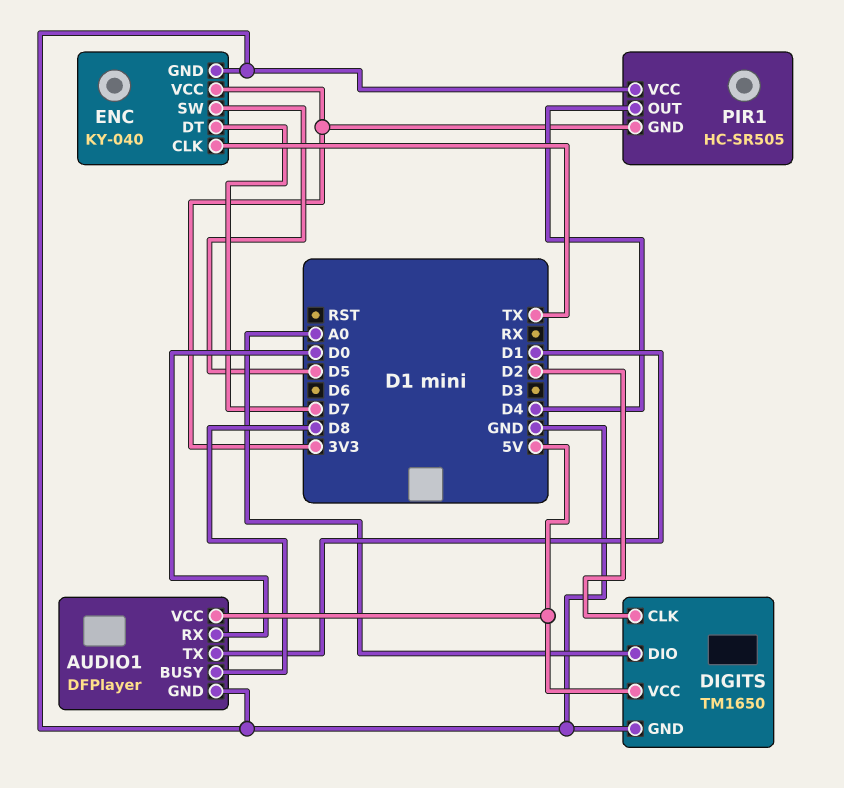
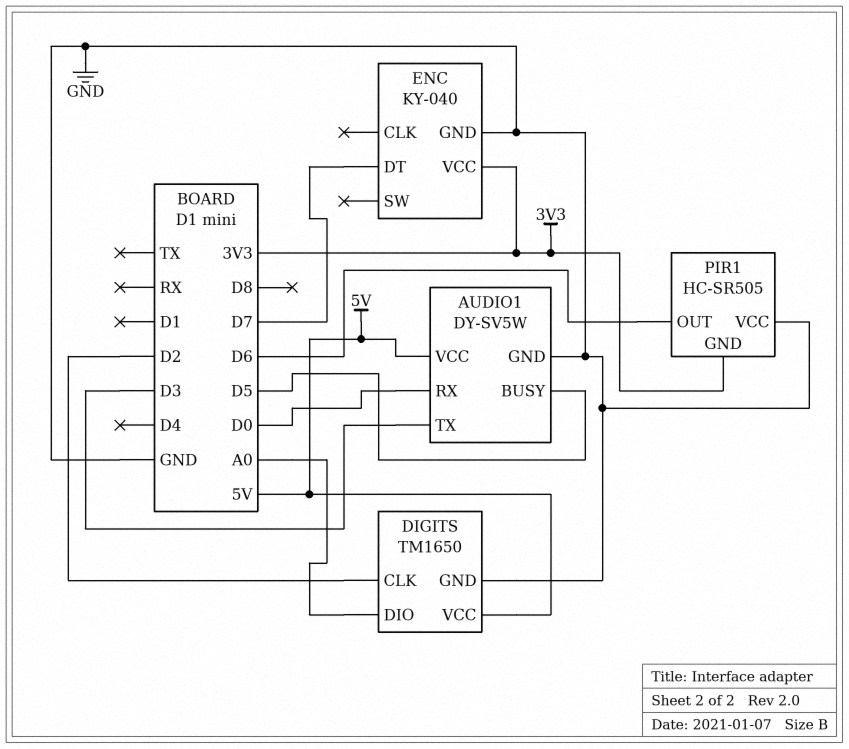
AUDIO1: DFPlayer -> DY-SV5W
AUDIO1 pin BUSY: D8 -> D5
AUDIO1 pin TX: D1 -> D3
ENC pin CLK: TX -> none
ENC pin SW: D5 -> none
PIR1 pin OUT: D4 -> D6

